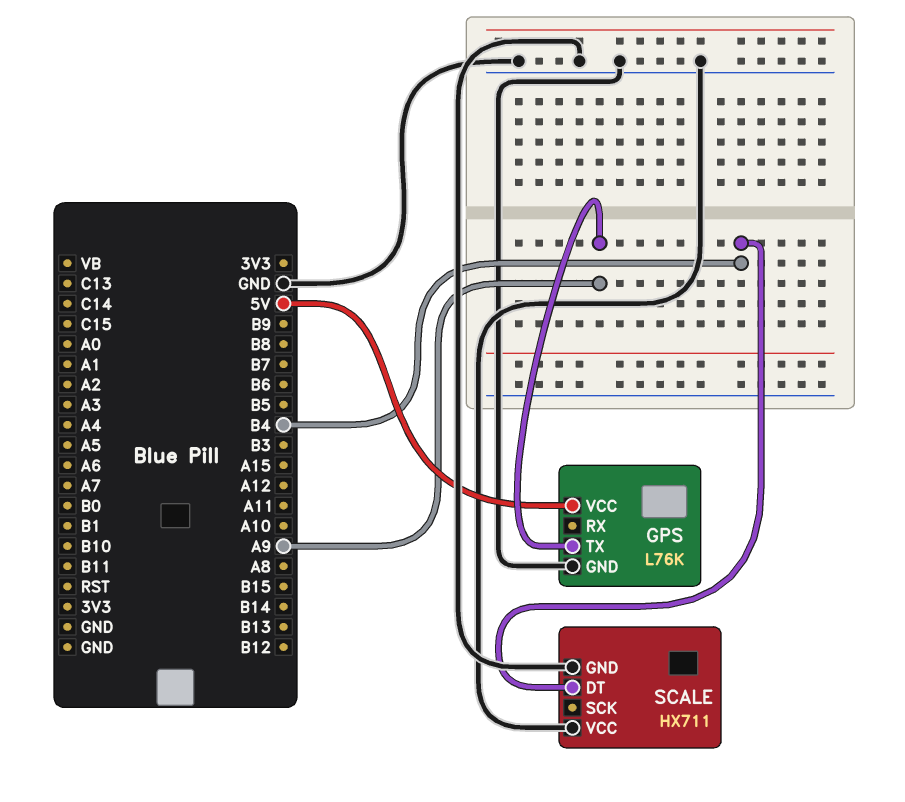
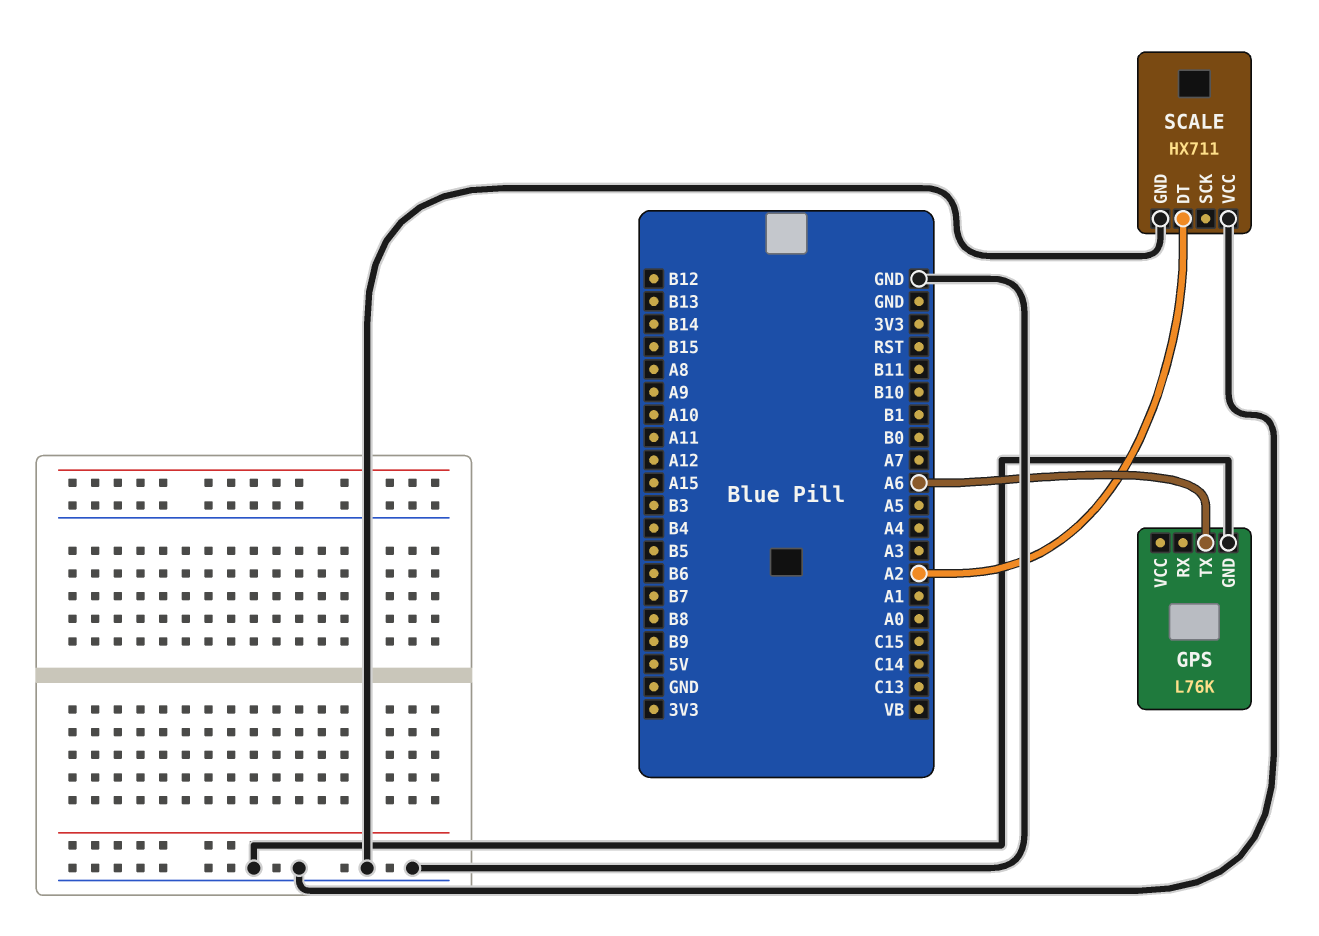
GPS pin TX: A9 -> A6
GPS pin VCC: 5V -> none
SCALE pin DT: B4 -> A2

